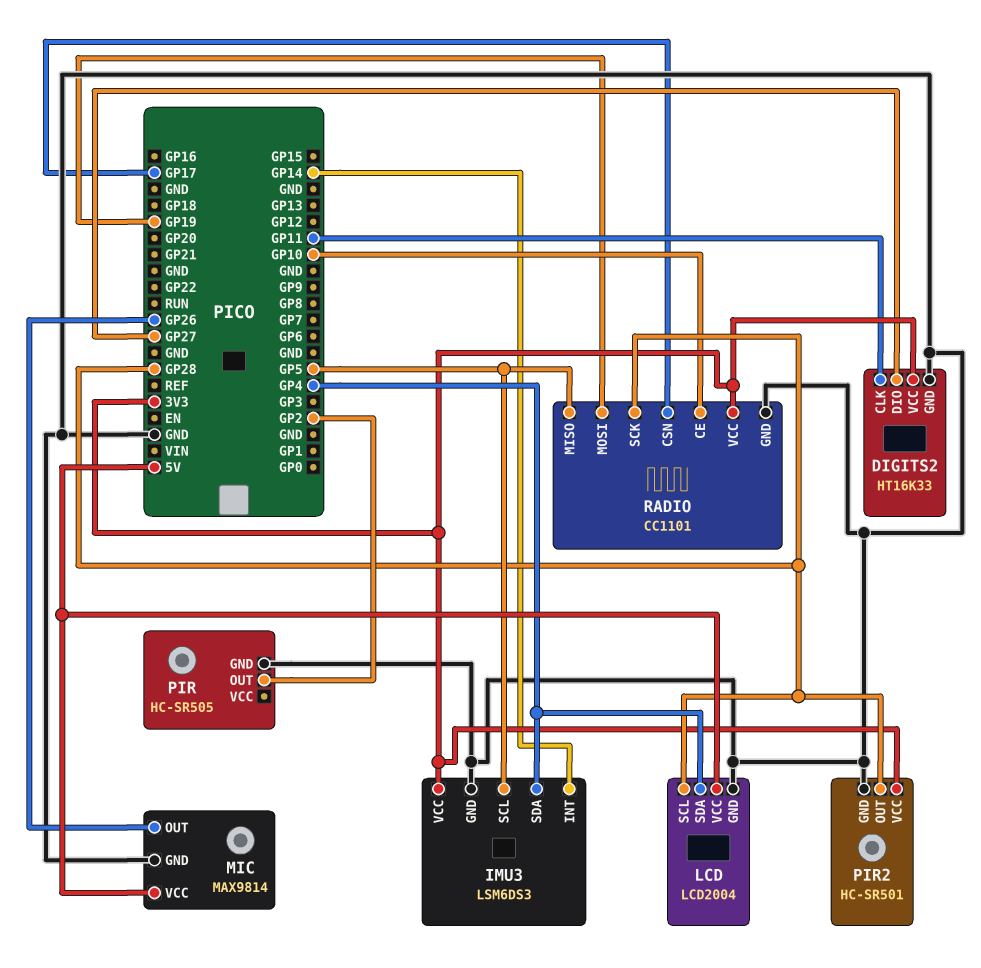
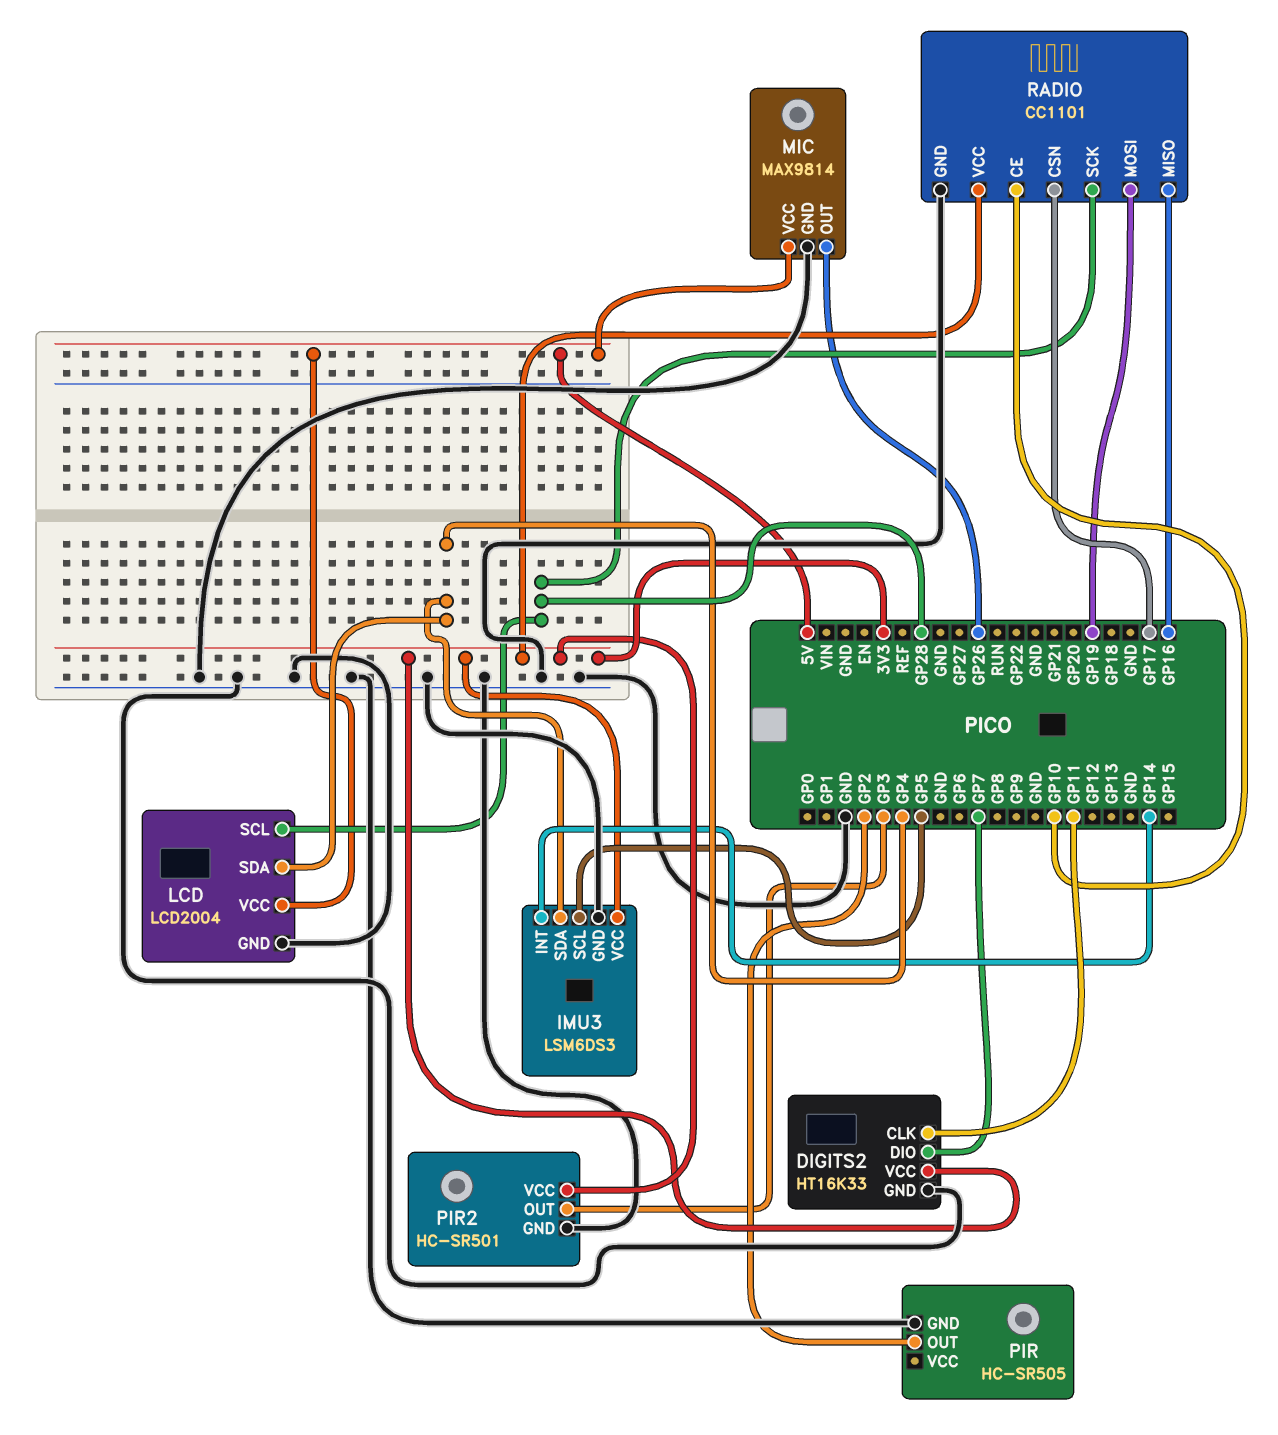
DIGITS2 pin DIO: GP27 -> GP7
PIR2 pin OUT: GP28 -> GP3
RADIO pin MISO: GP5 -> GP16

